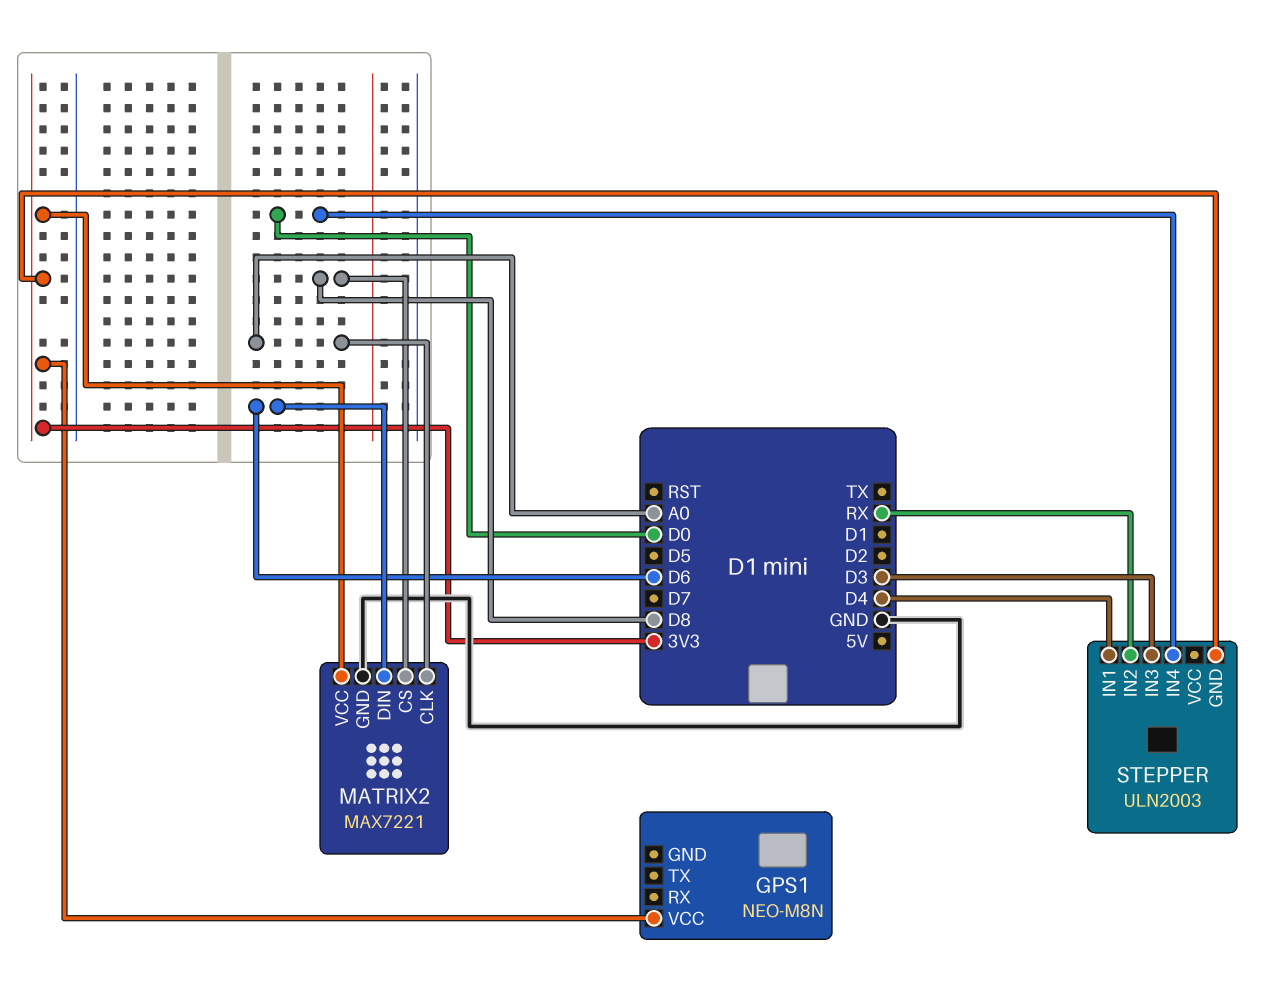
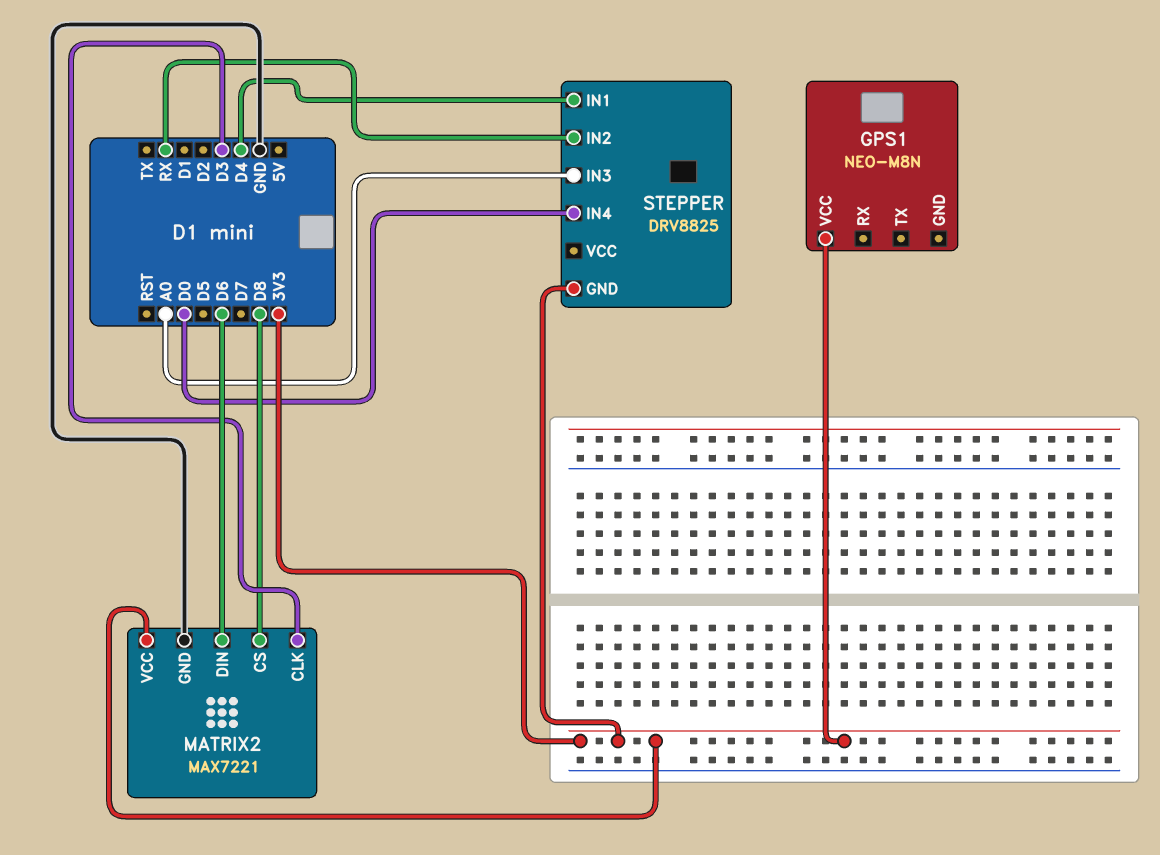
MATRIX2 pin CLK: A0 -> D3
STEPPER: ULN2003 -> DRV8825
STEPPER pin IN3: D3 -> A0

